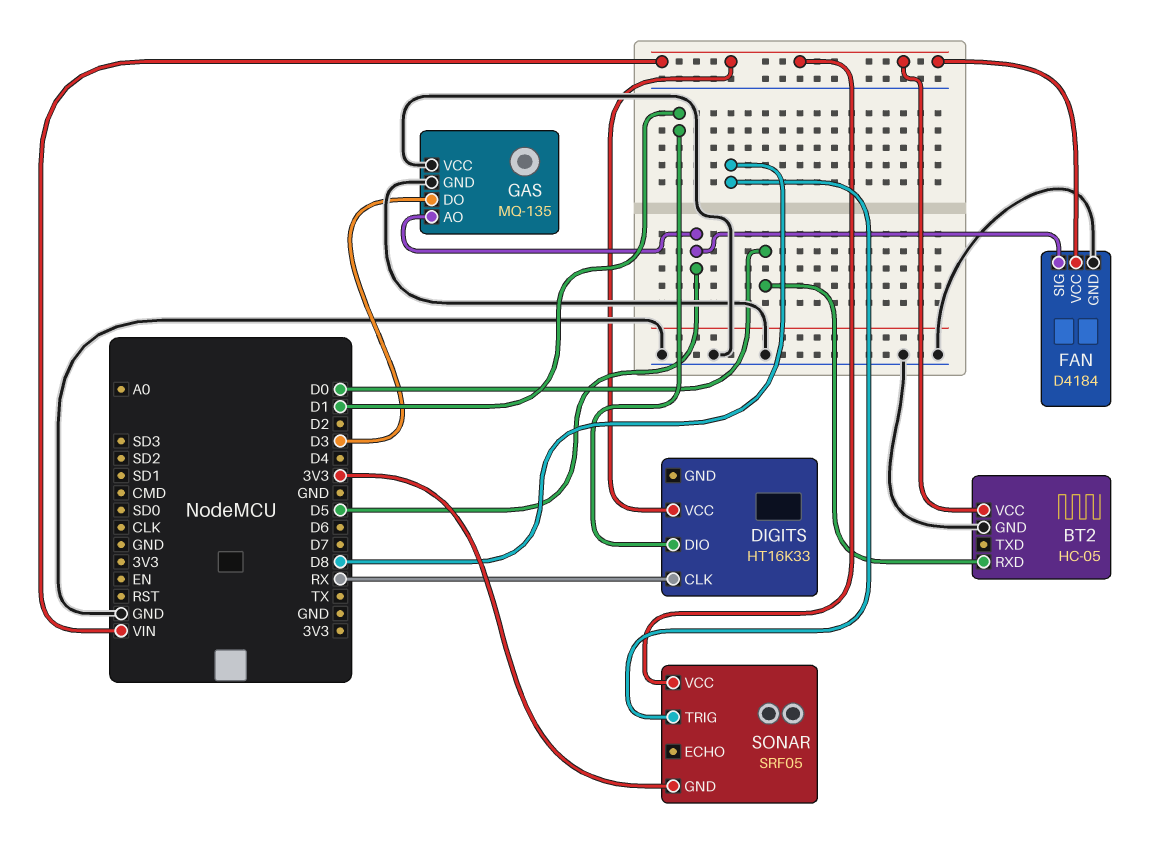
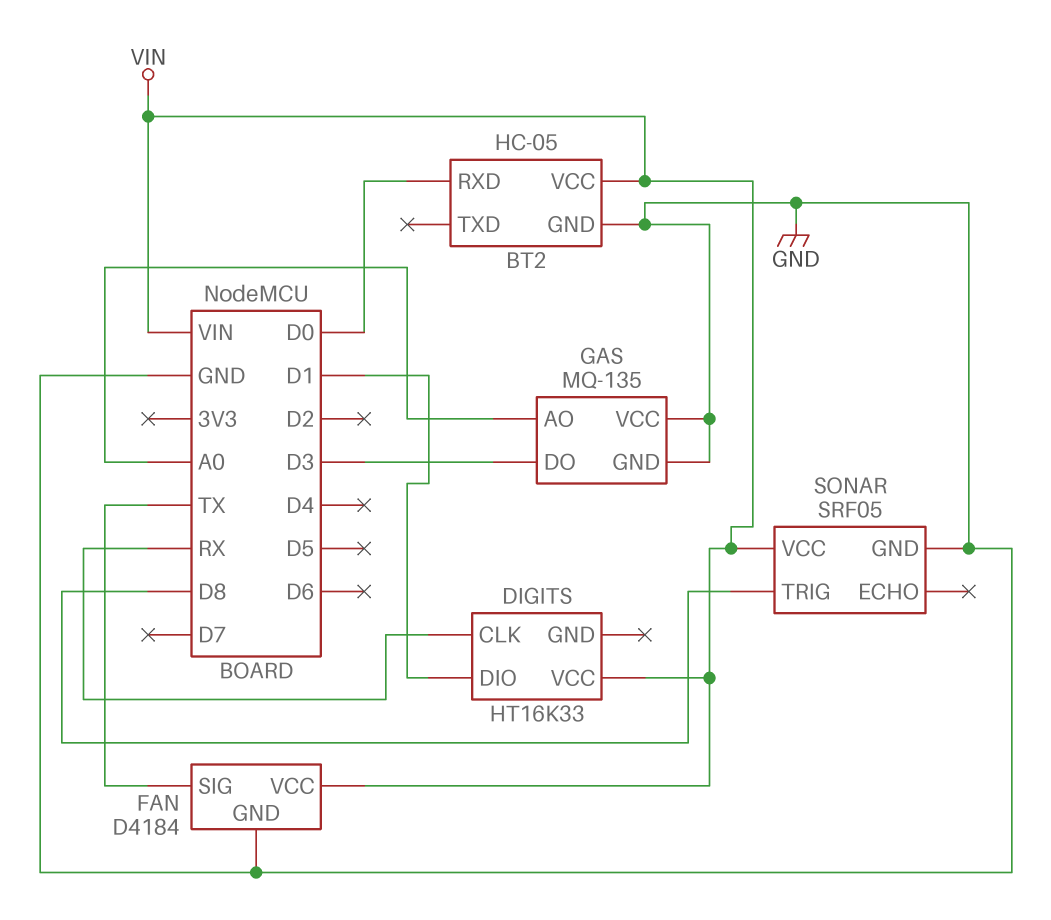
FAN pin SIG: D5 -> TX
GAS pin AO: D5 -> A0
SONAR pin GND: 3V3 -> GND

